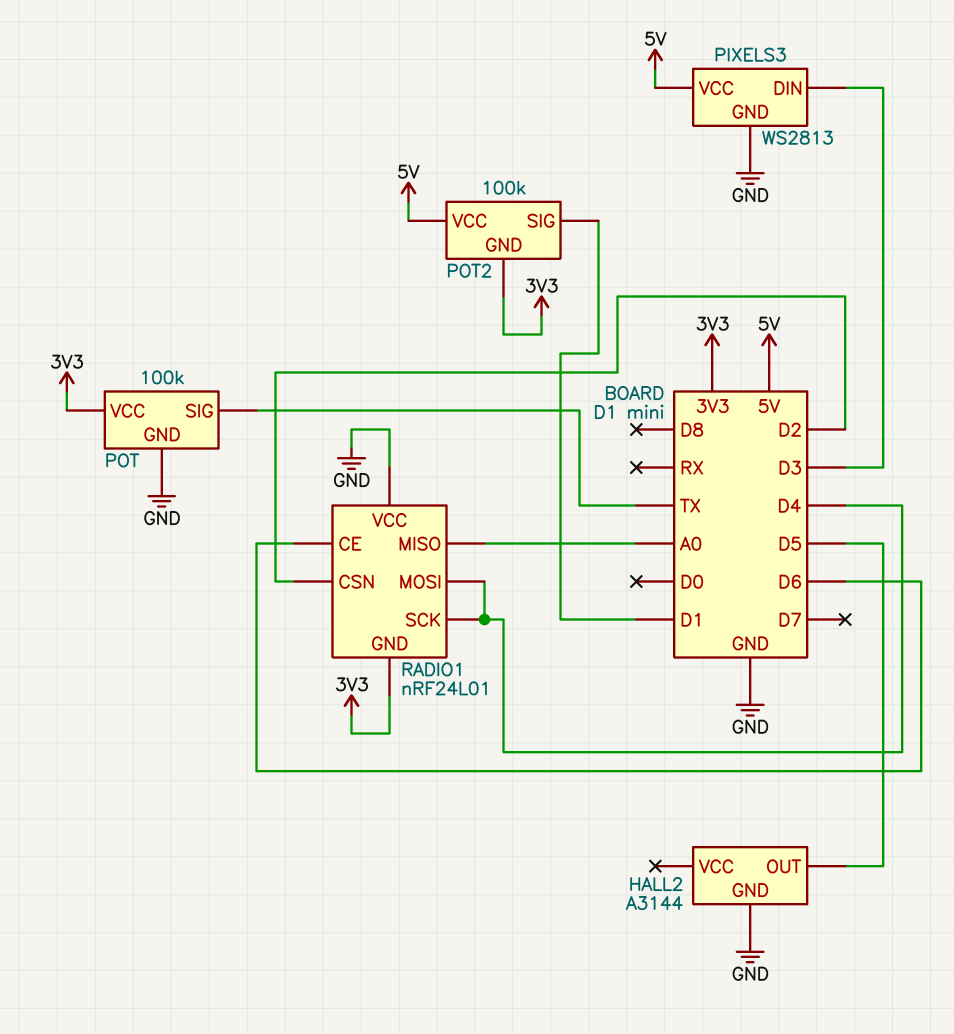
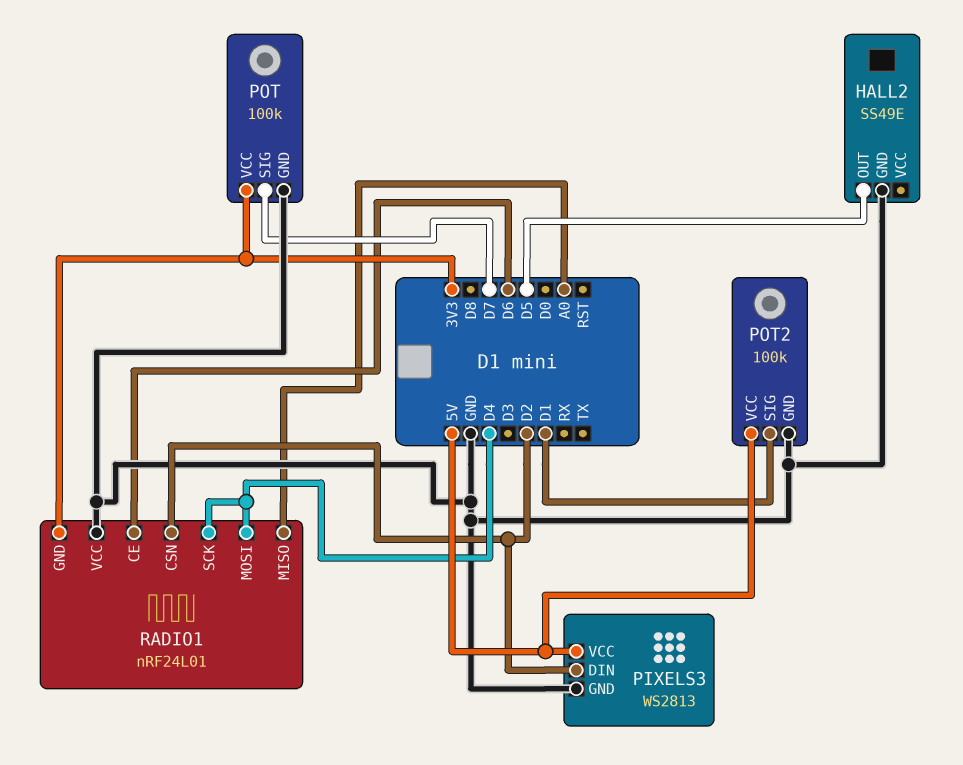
HALL2: A3144 -> SS49E
PIXELS3 pin DIN: D3 -> D2
POT pin SIG: TX -> D7
POT2 pin GND: 3V3 -> GND

